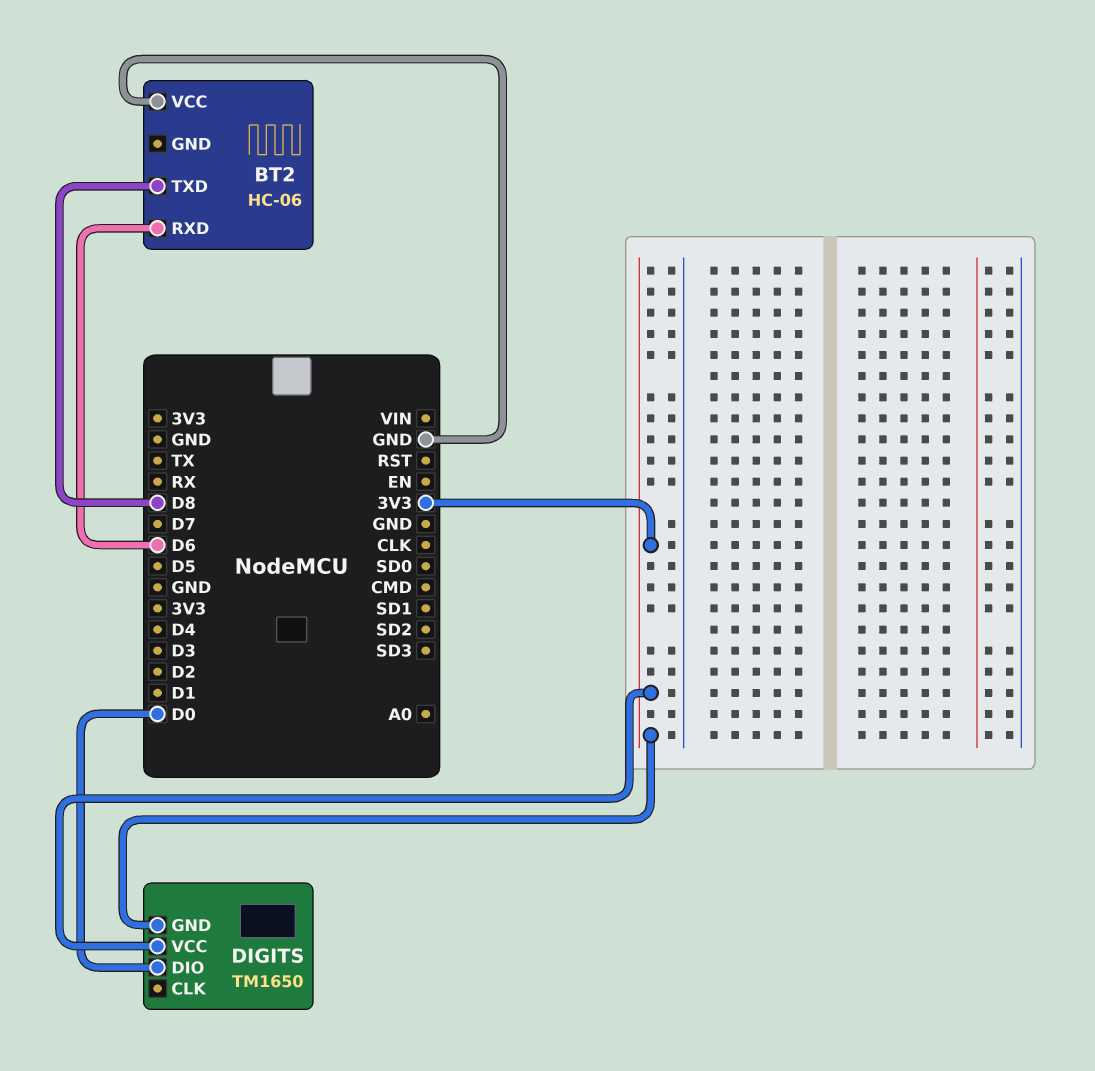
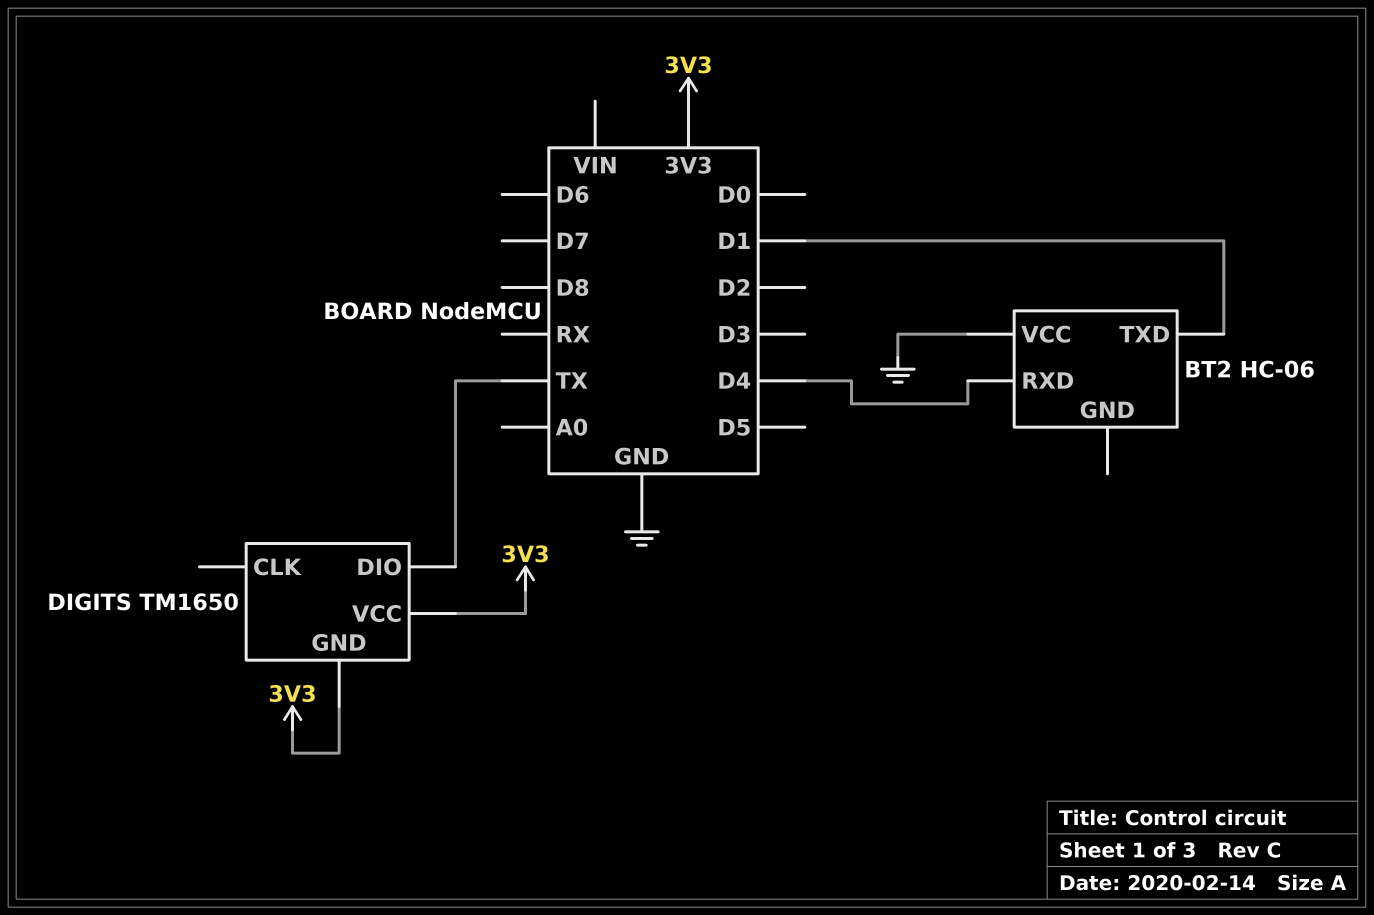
BT2 pin RXD: D6 -> D4
BT2 pin TXD: D8 -> D1
DIGITS pin DIO: D0 -> TX

